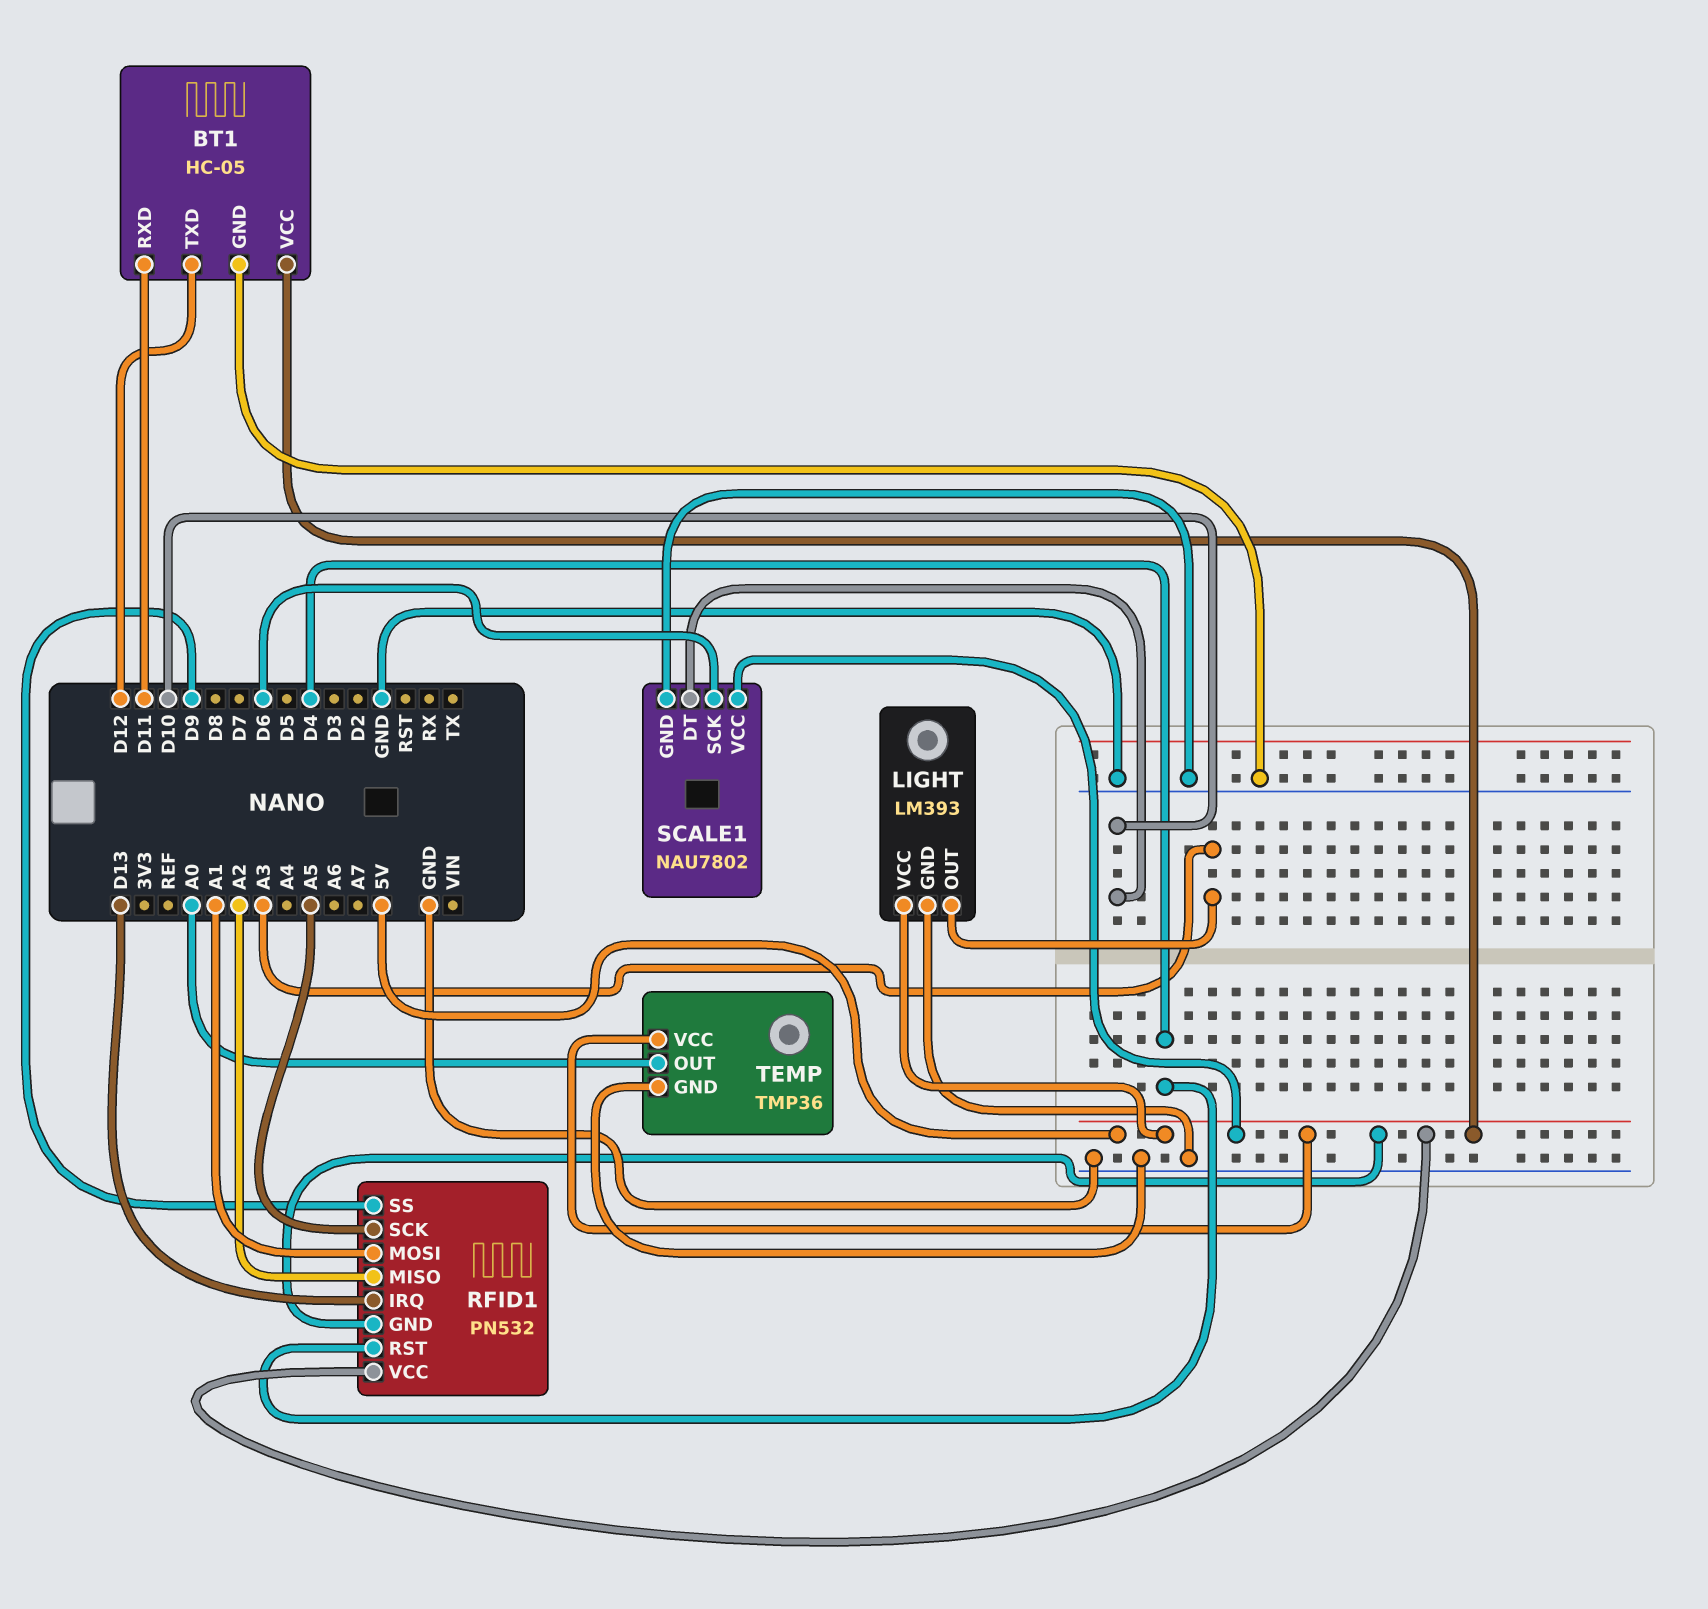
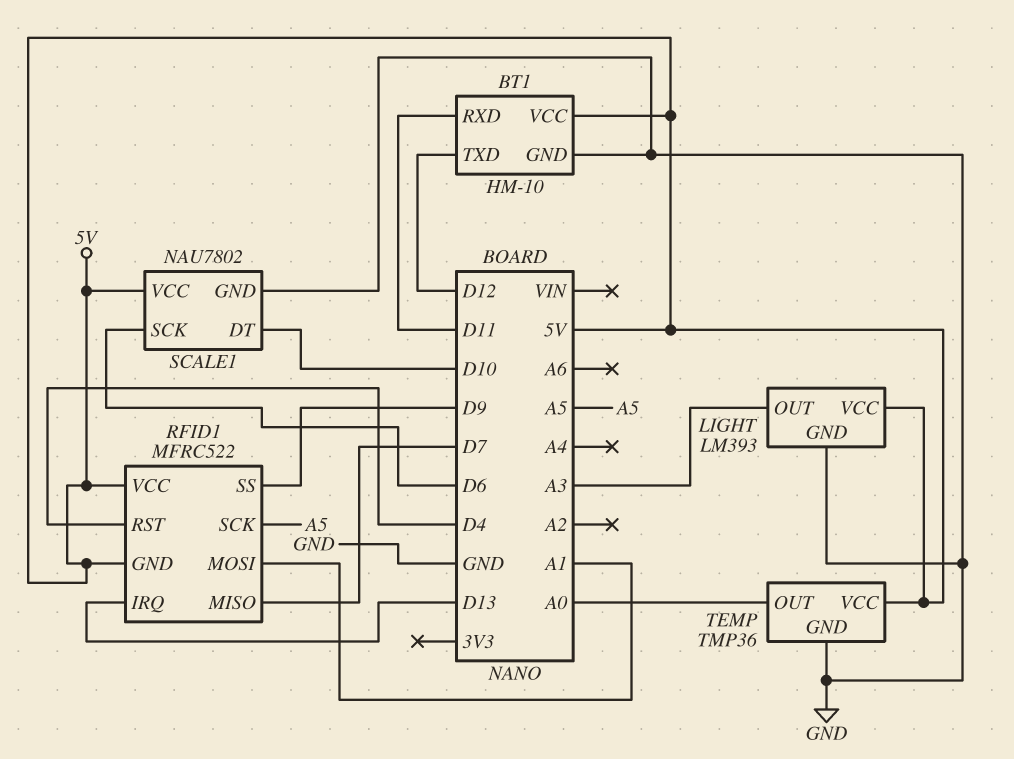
BT1: HC-05 -> HM-10
RFID1: PN532 -> MFRC522
RFID1 pin MISO: A2 -> D7

